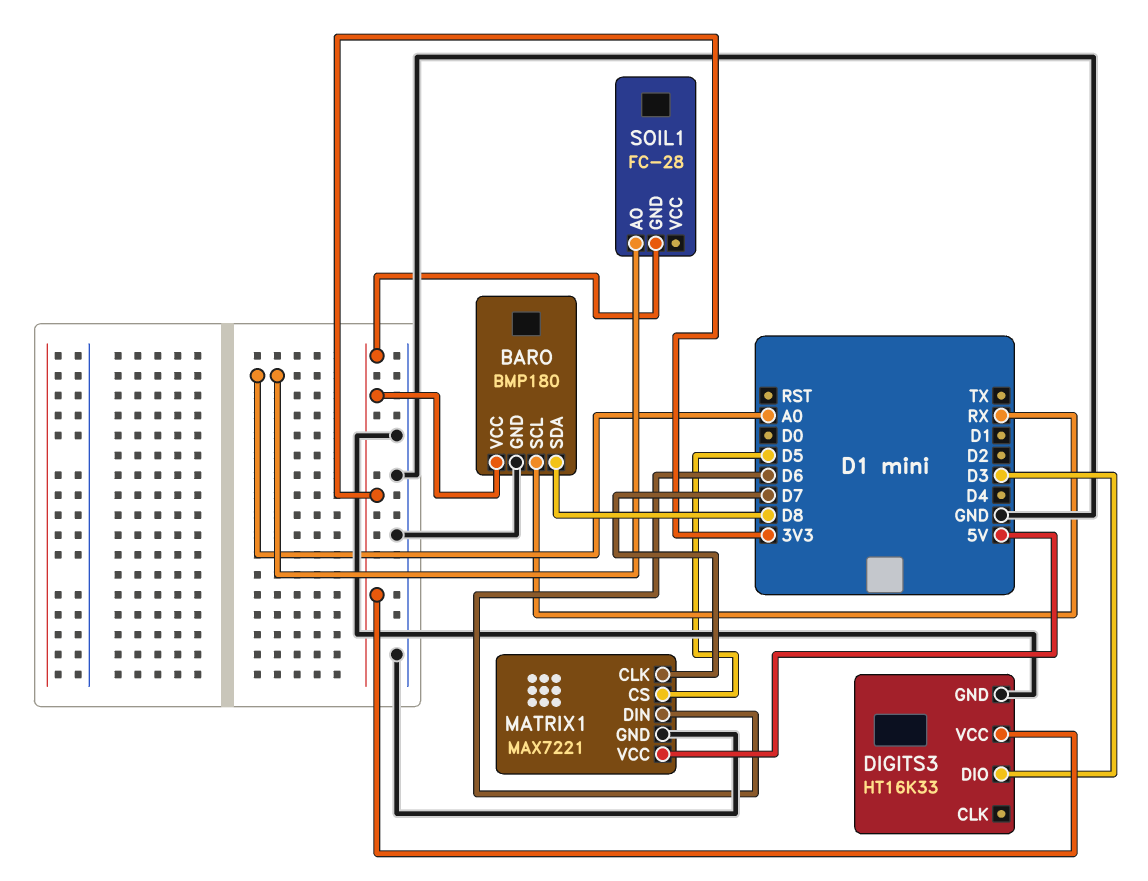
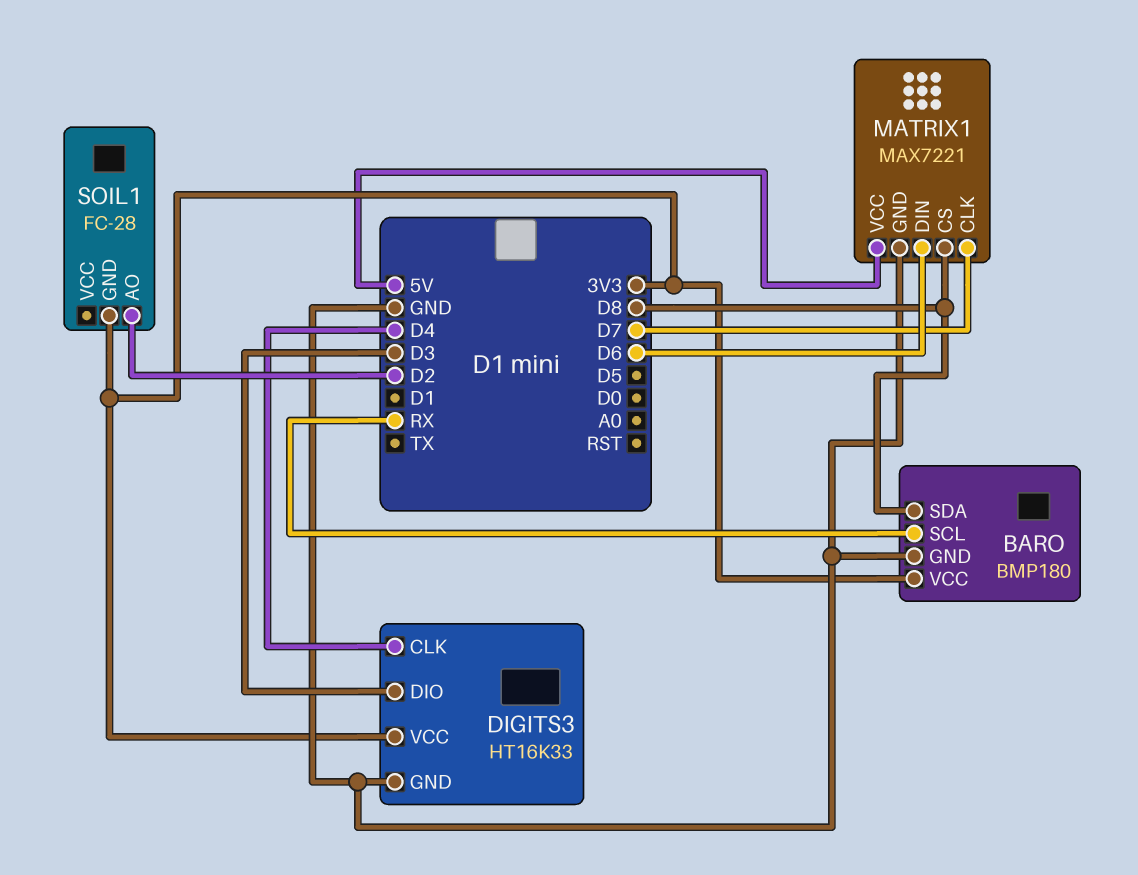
DIGITS3 pin CLK: none -> D4
MATRIX1 pin CS: D5 -> D8
SOIL1 pin AO: A0 -> D2

